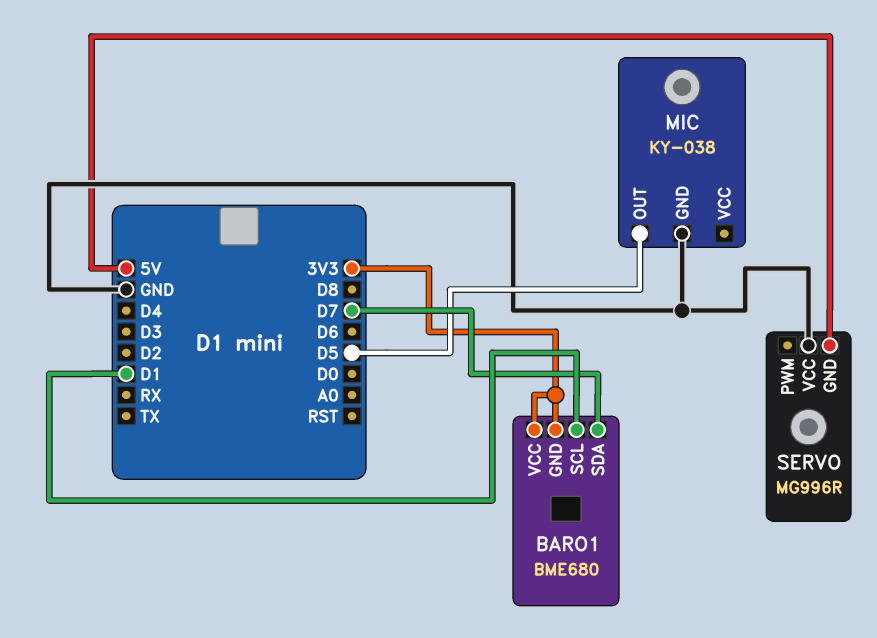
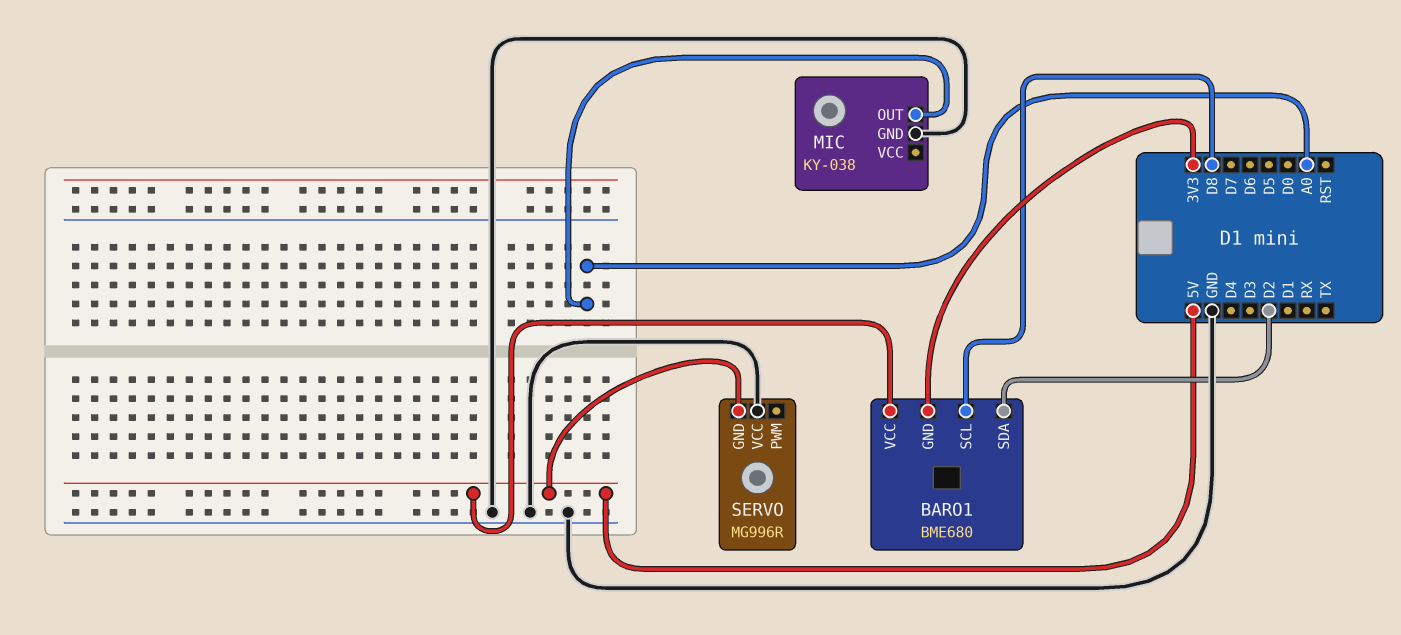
BARO1 pin SCL: D1 -> D8
BARO1 pin SDA: D7 -> D2
BARO1 pin VCC: 3V3 -> 5V
MIC pin OUT: D5 -> A0

